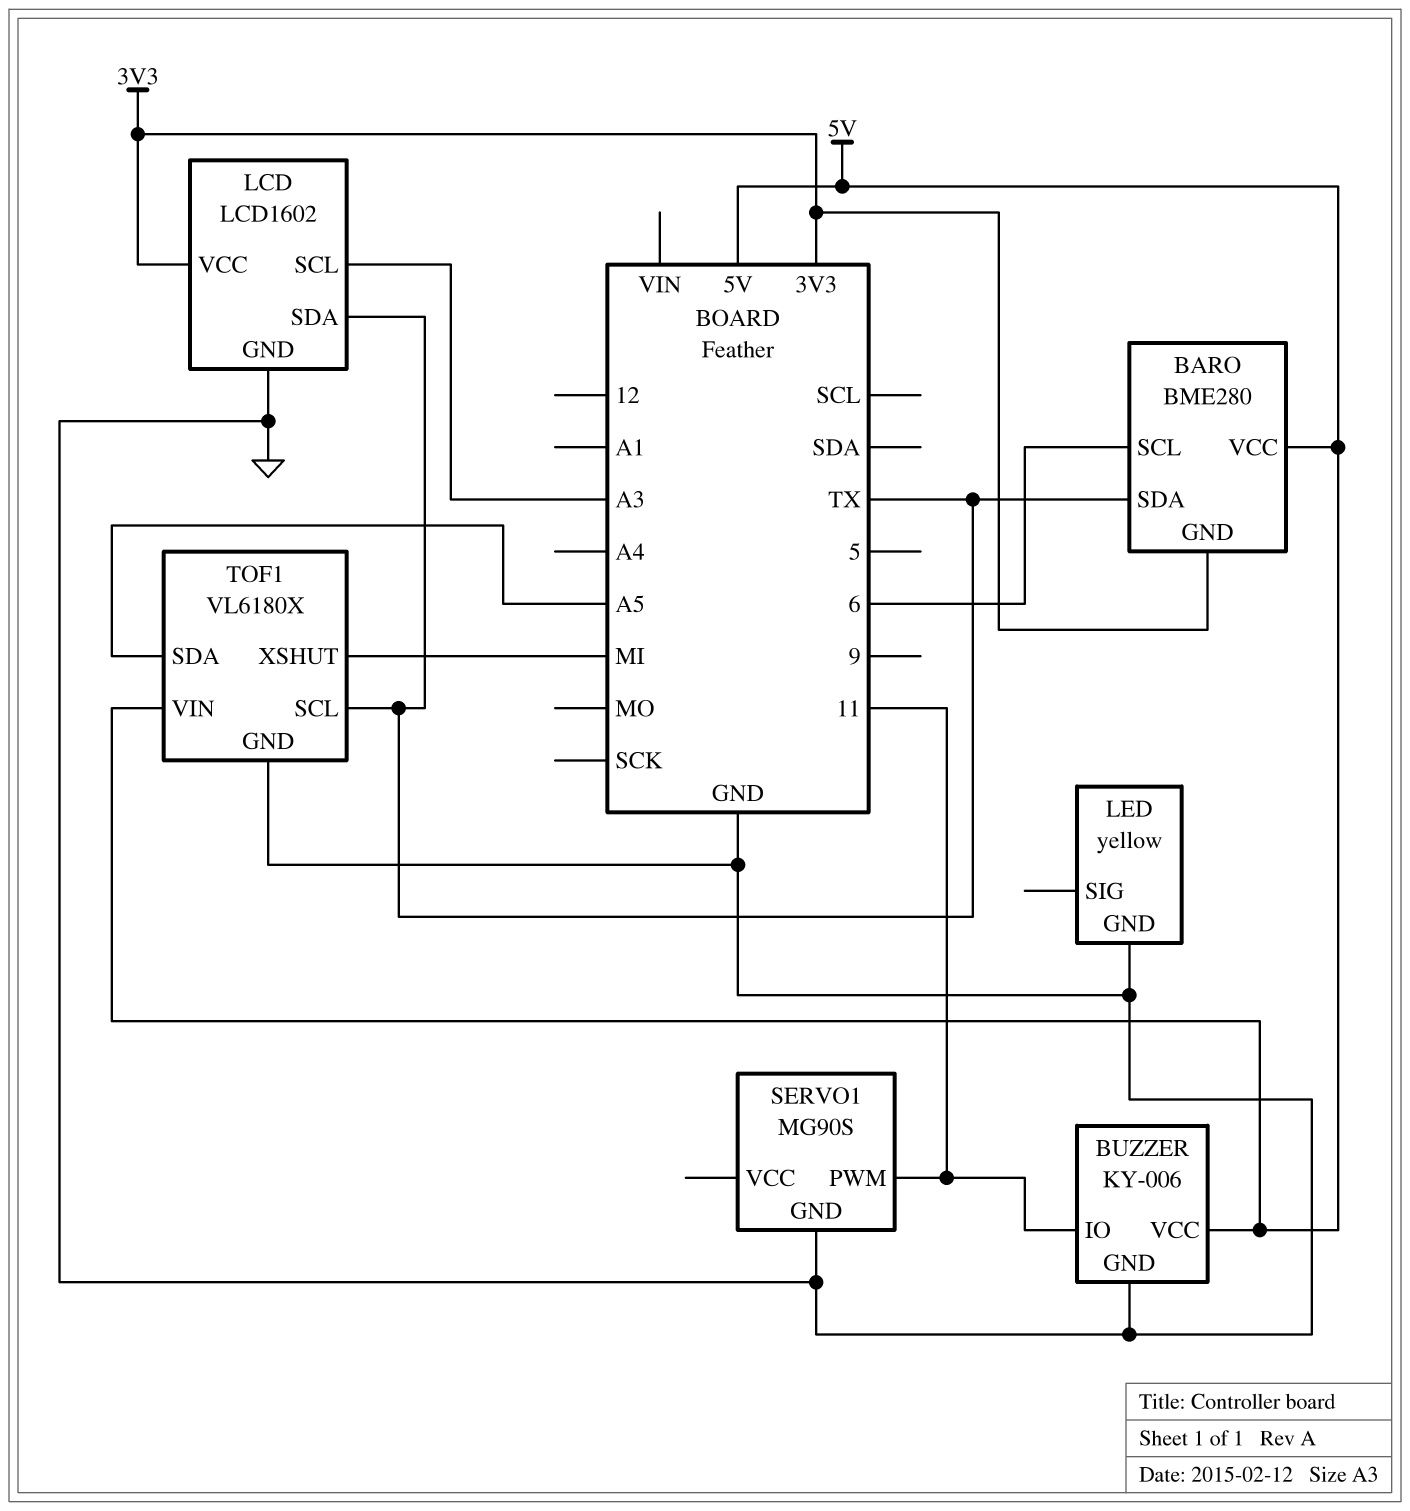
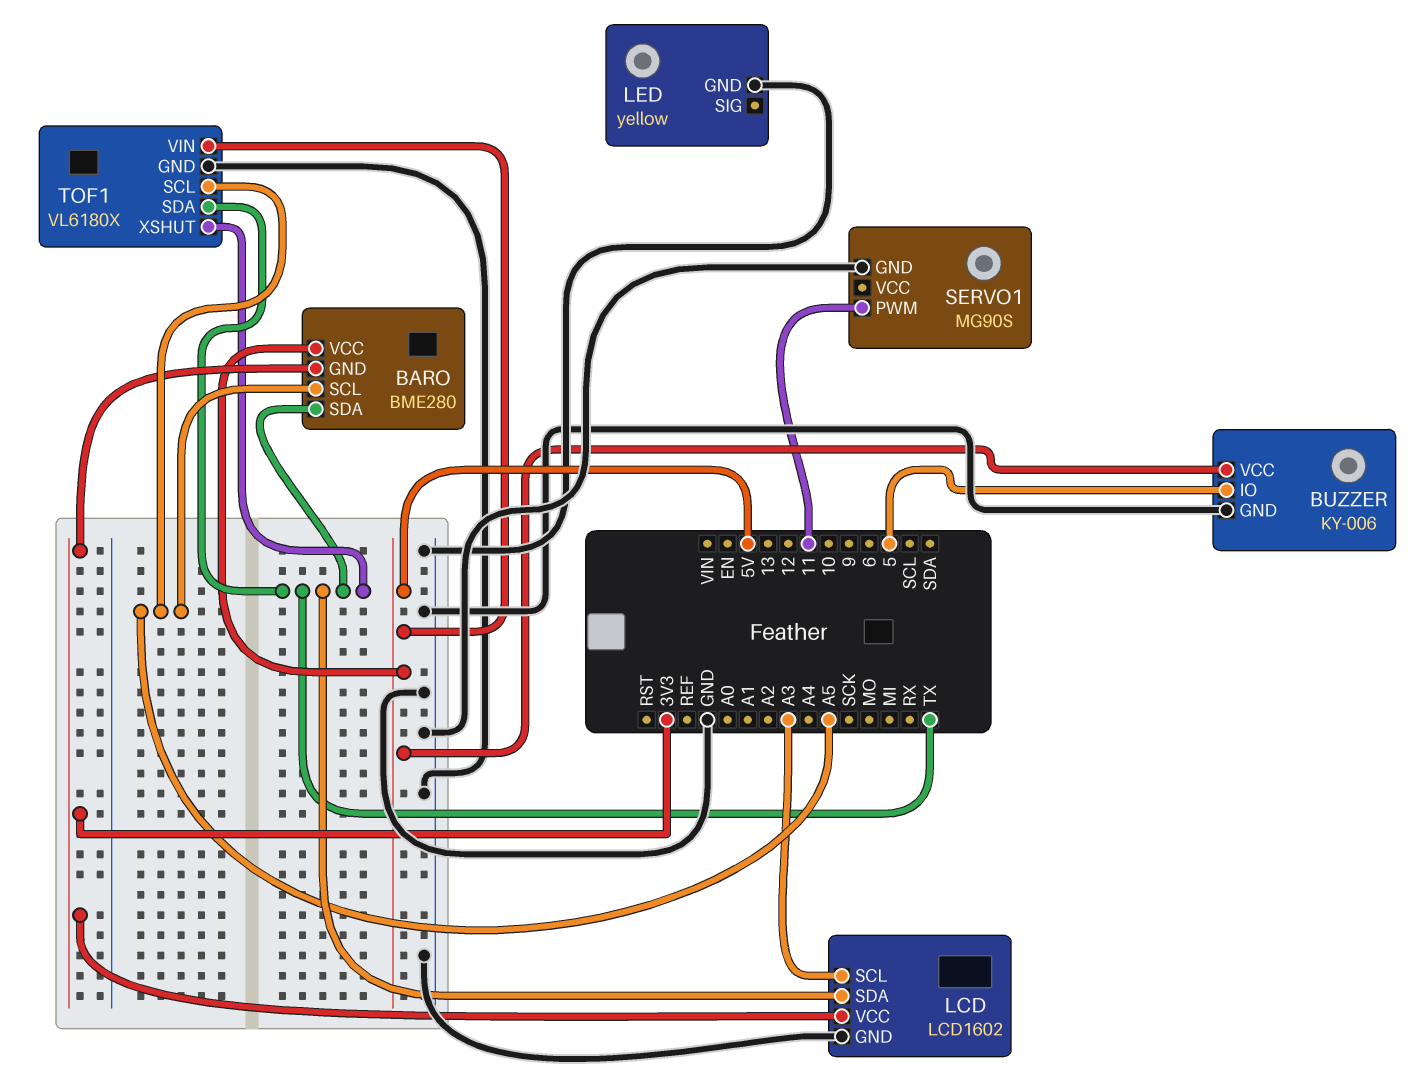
BARO pin SCL: 6 -> A5
BUZZER pin IO: 11 -> 5
TOF1 pin SCL: TX -> A5
TOF1 pin SDA: A5 -> TX
TOF1 pin XSHUT: MI -> TX

